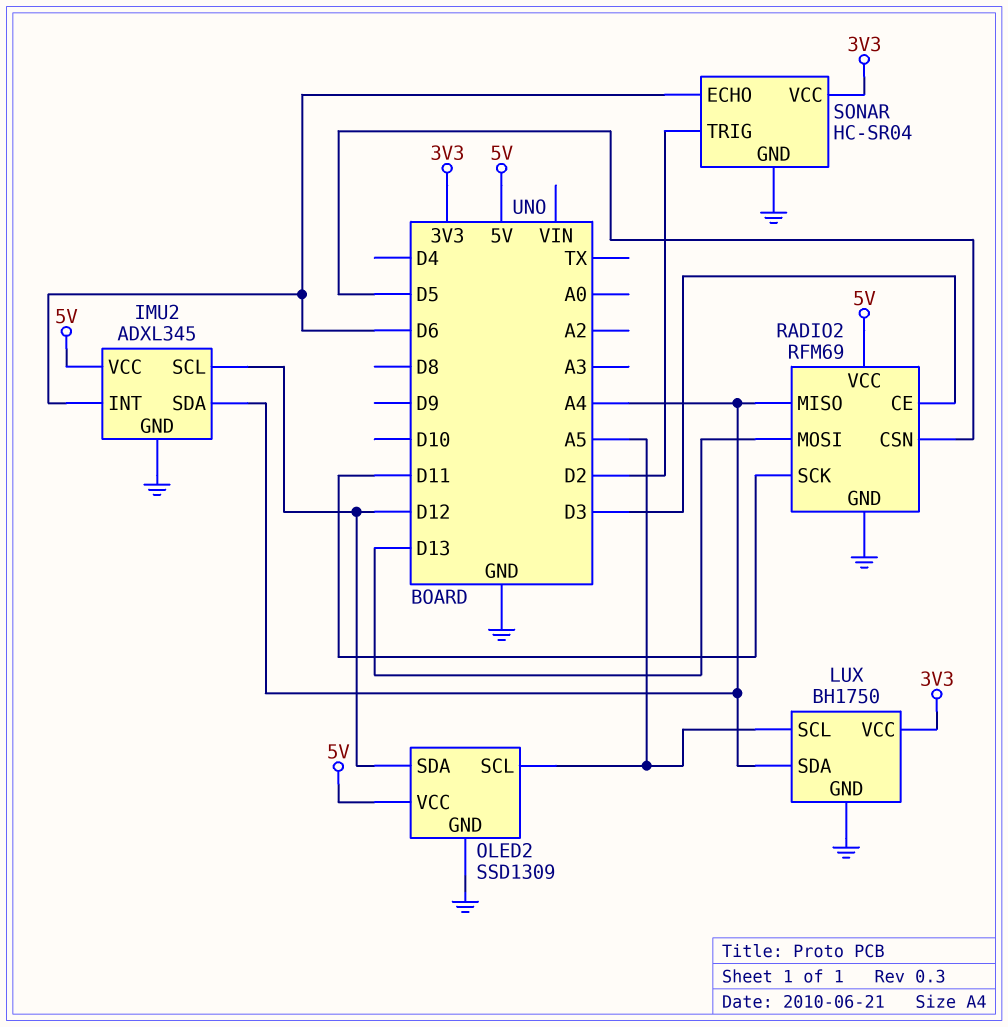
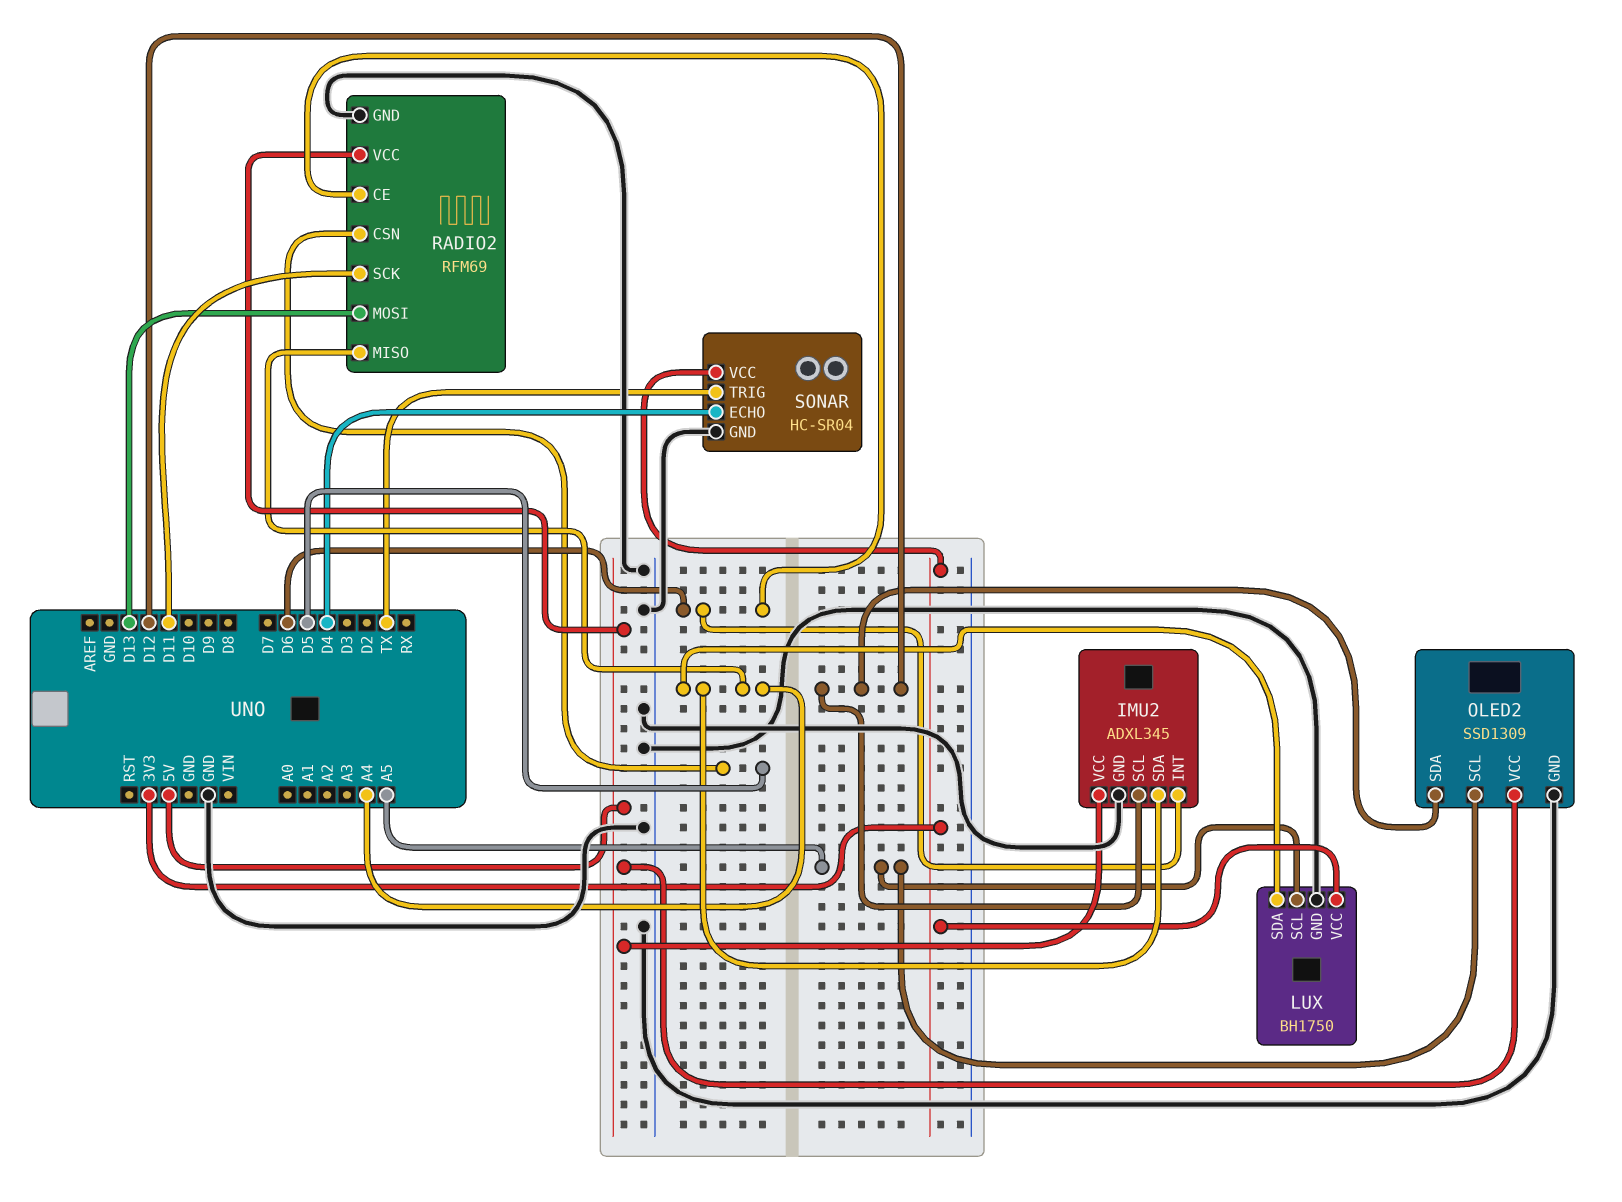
RADIO2 pin CE: D3 -> D6
SONAR pin ECHO: D6 -> D4
SONAR pin TRIG: D2 -> TX

